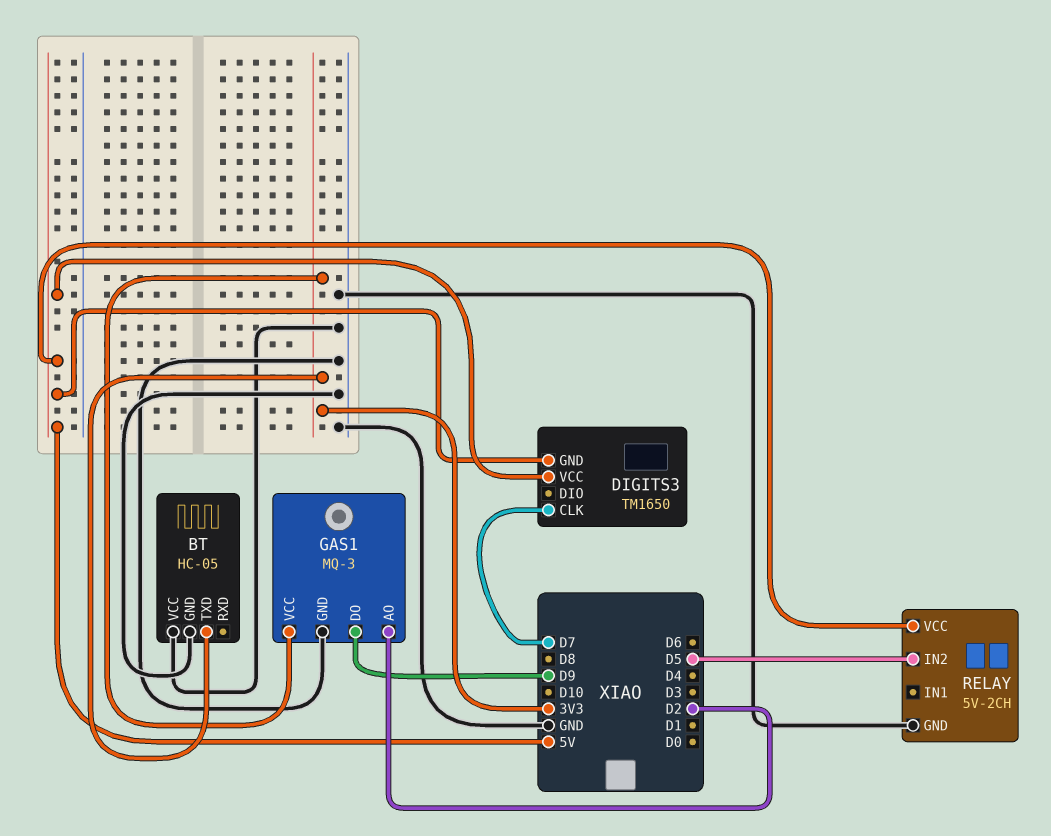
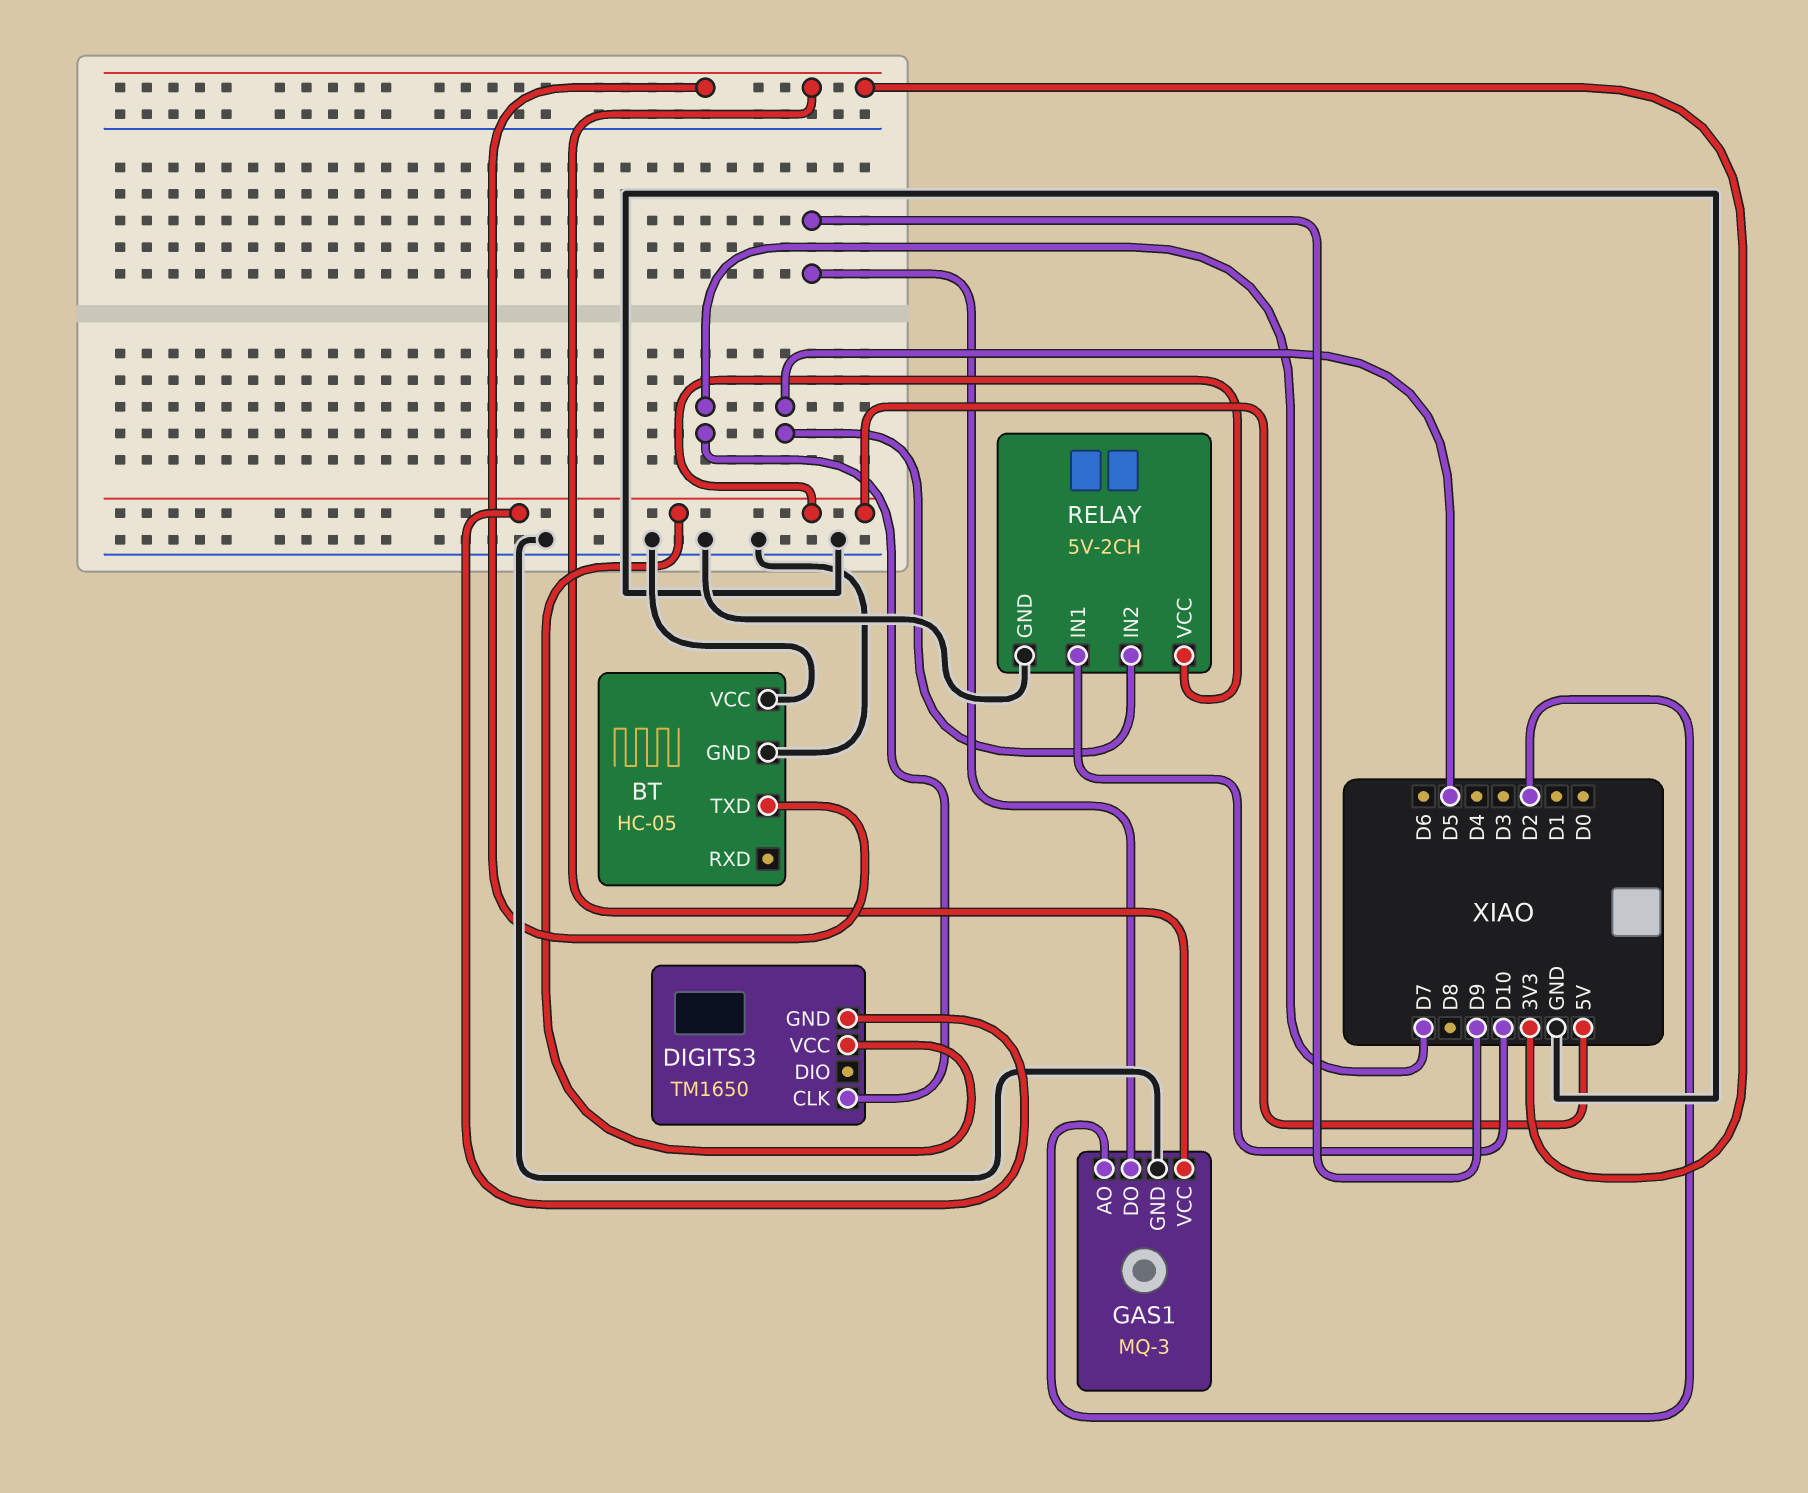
RELAY pin IN1: none -> D10

